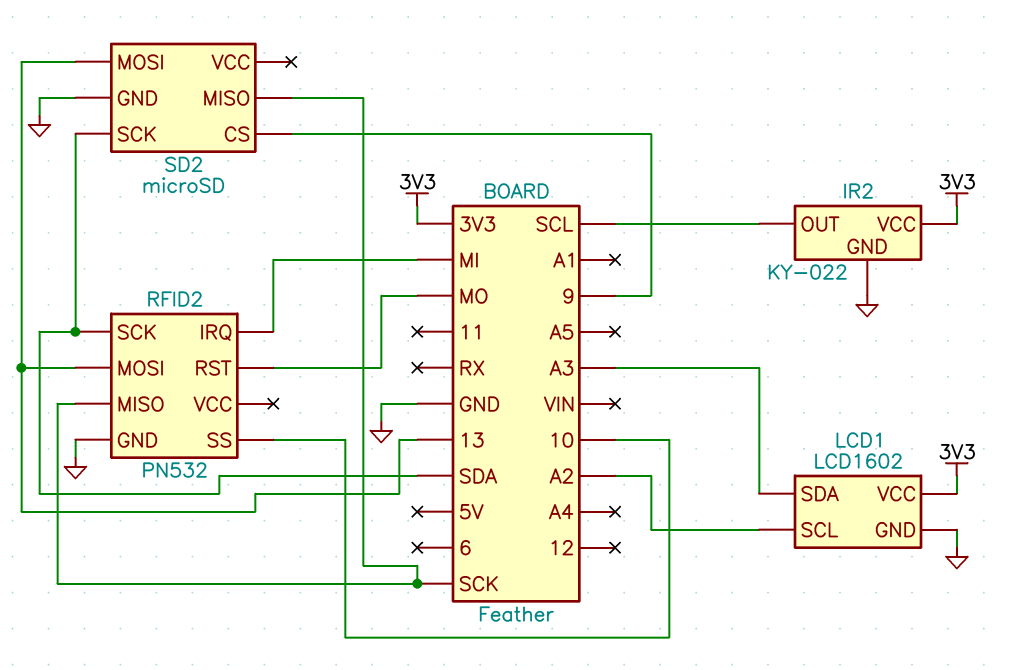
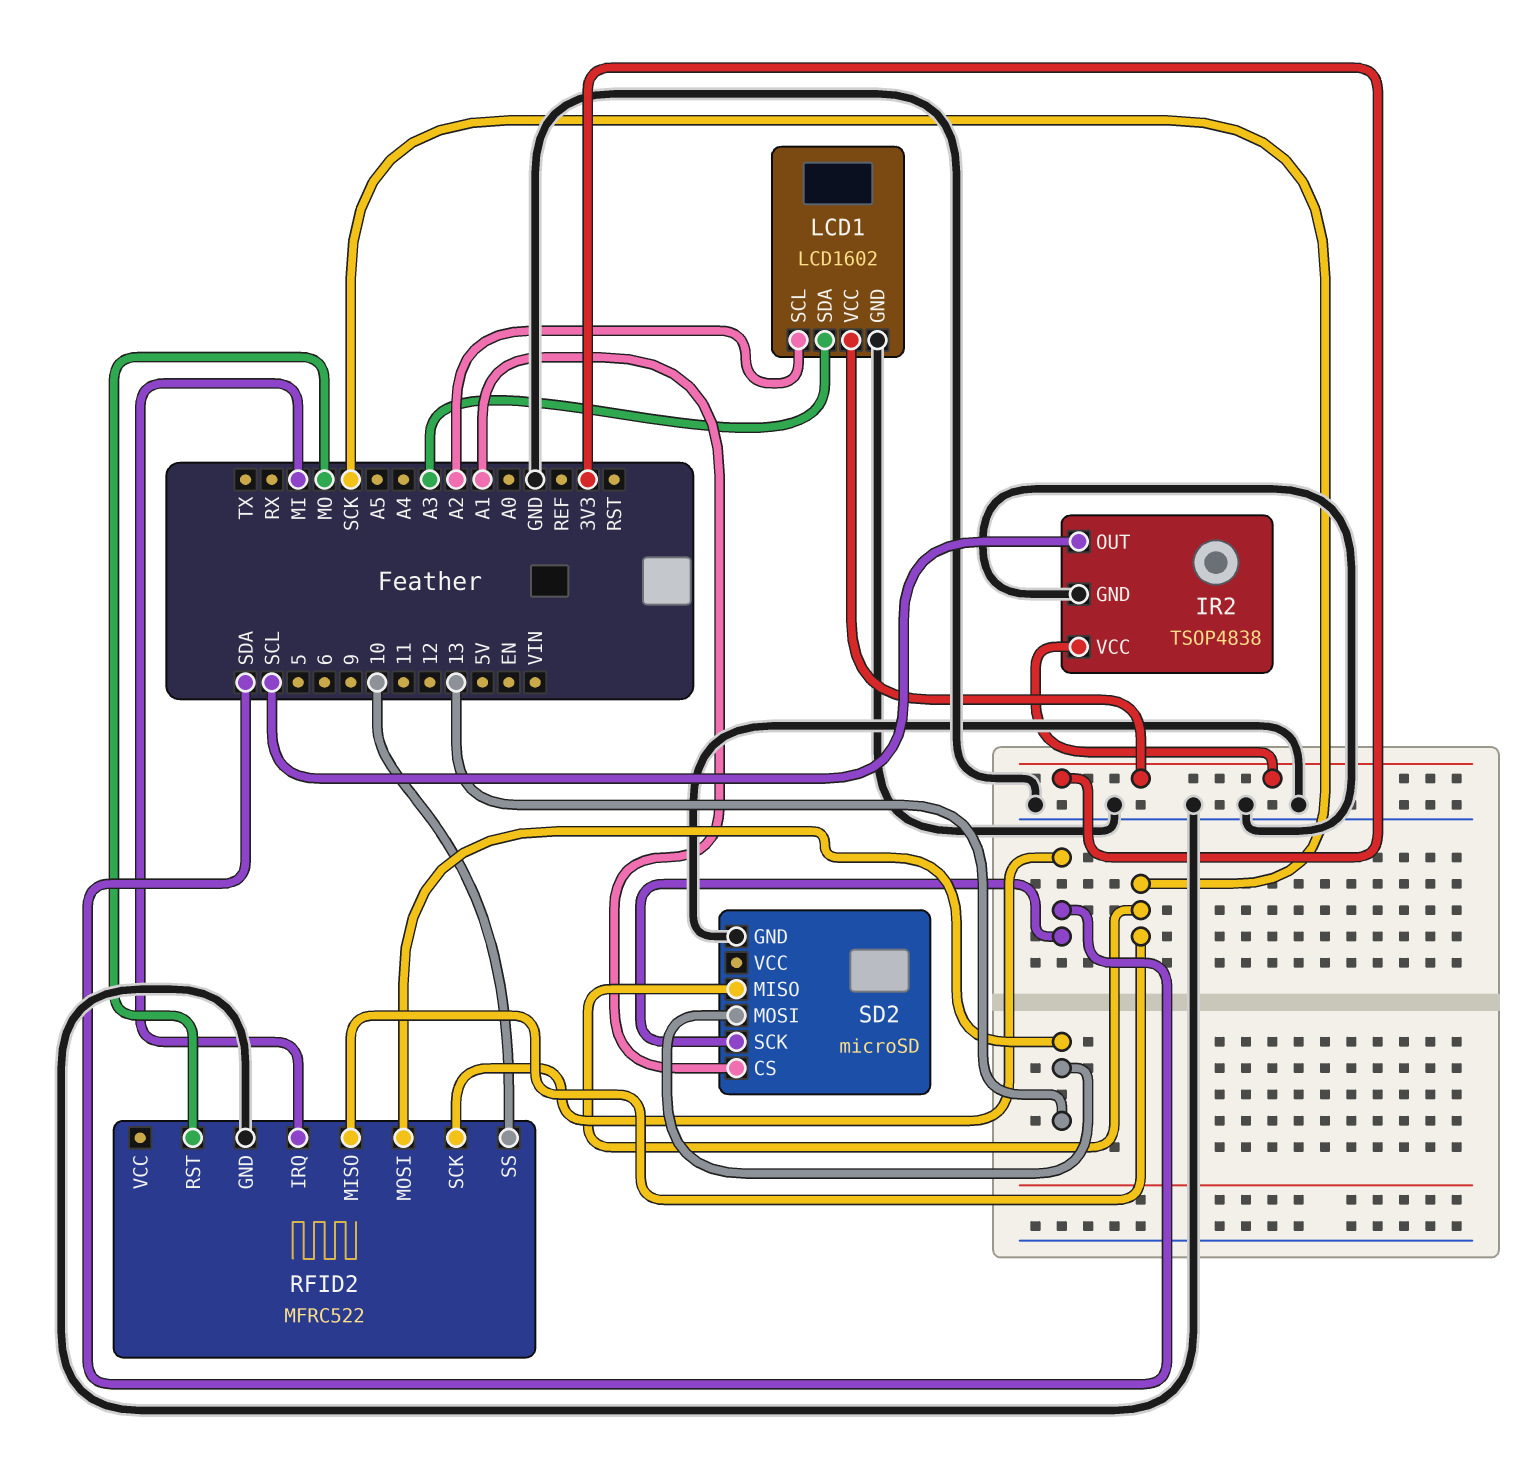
IR2: KY-022 -> TSOP4838
RFID2: PN532 -> MFRC522
SD2 pin CS: 9 -> A1

